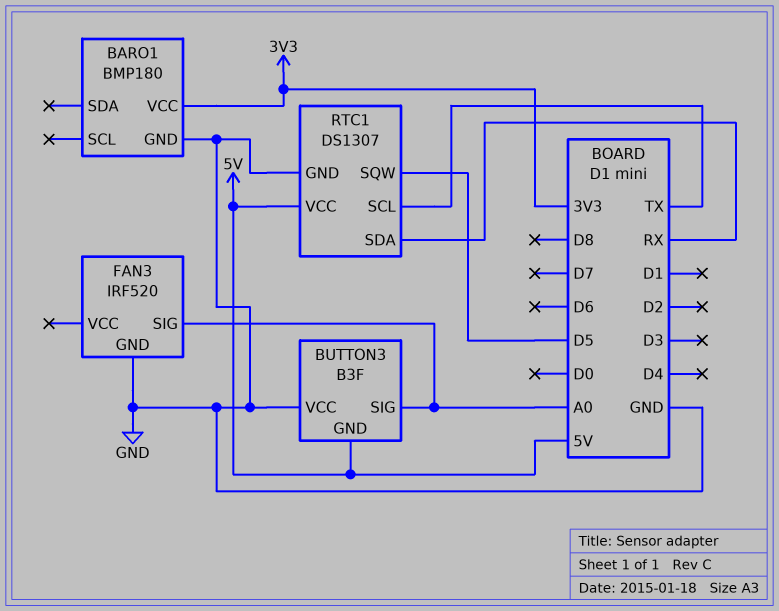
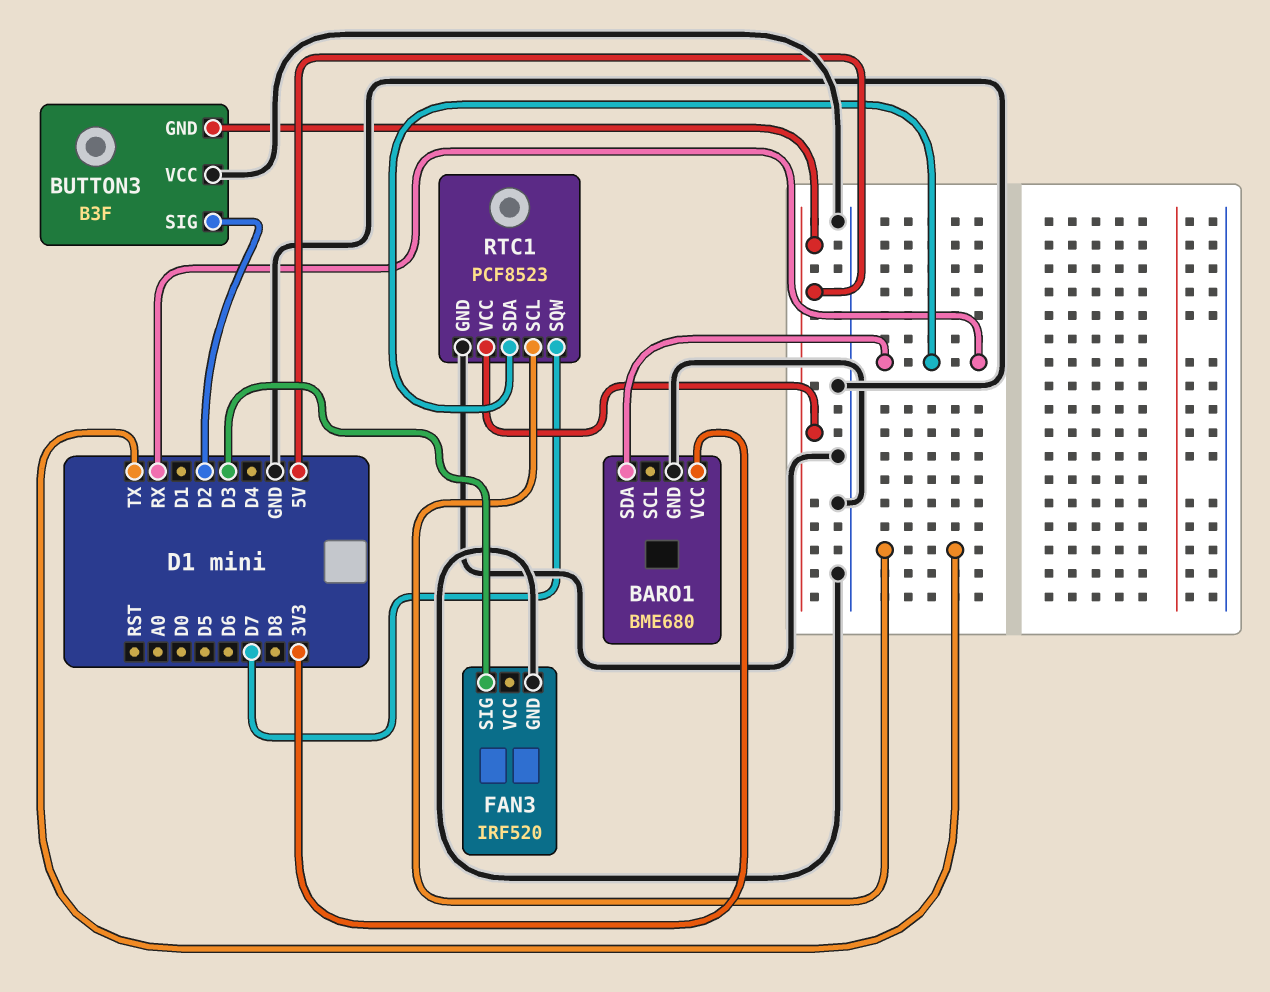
BARO1: BMP180 -> BME680
BARO1 pin SDA: none -> RX
BUTTON3 pin SIG: A0 -> D2
FAN3 pin SIG: A0 -> D3
RTC1: DS1307 -> PCF8523
RTC1 pin SQW: D5 -> D7

